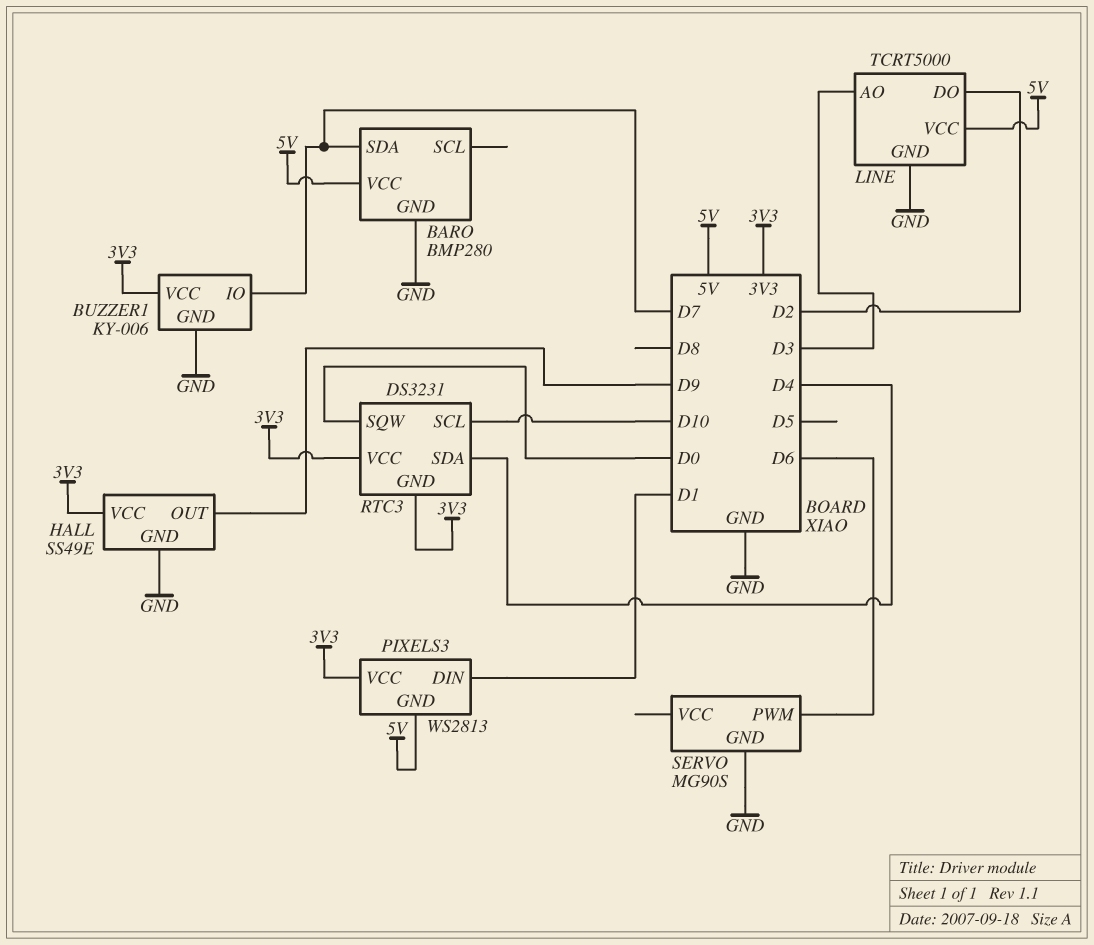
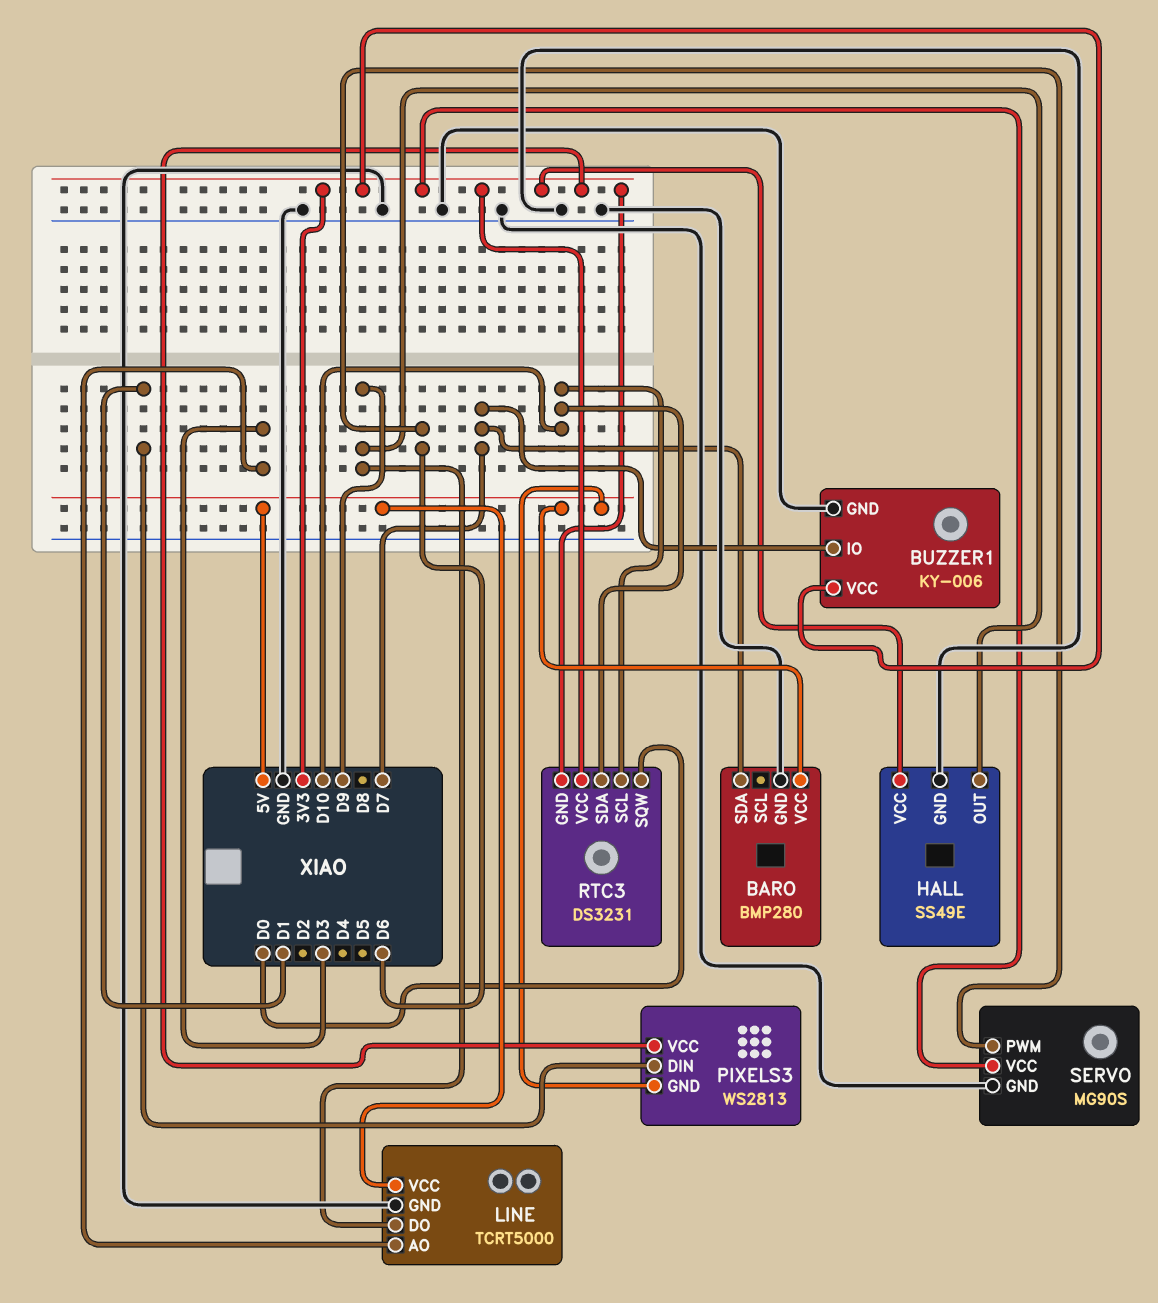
LINE pin DO: D2 -> D9
RTC3 pin SDA: D4 -> D10
SERVO pin VCC: none -> 3V3

